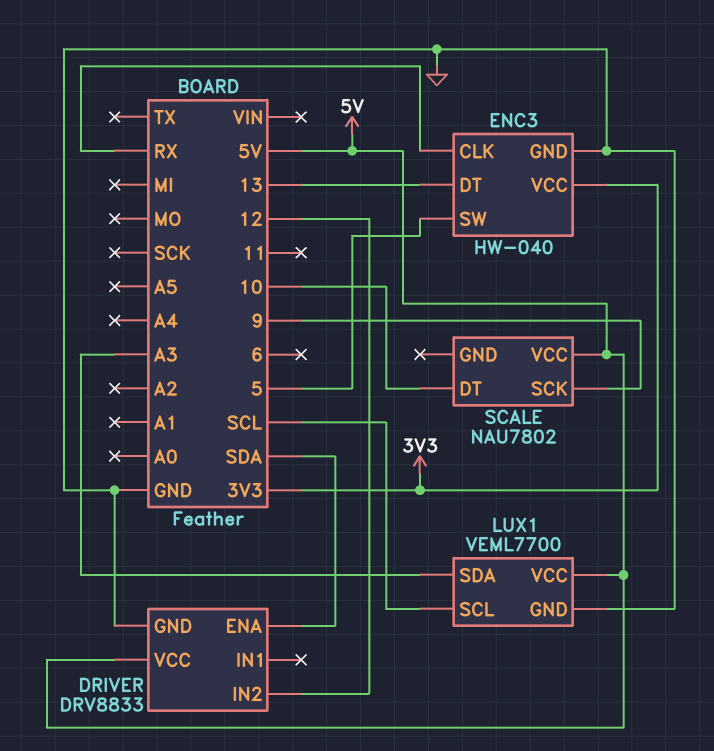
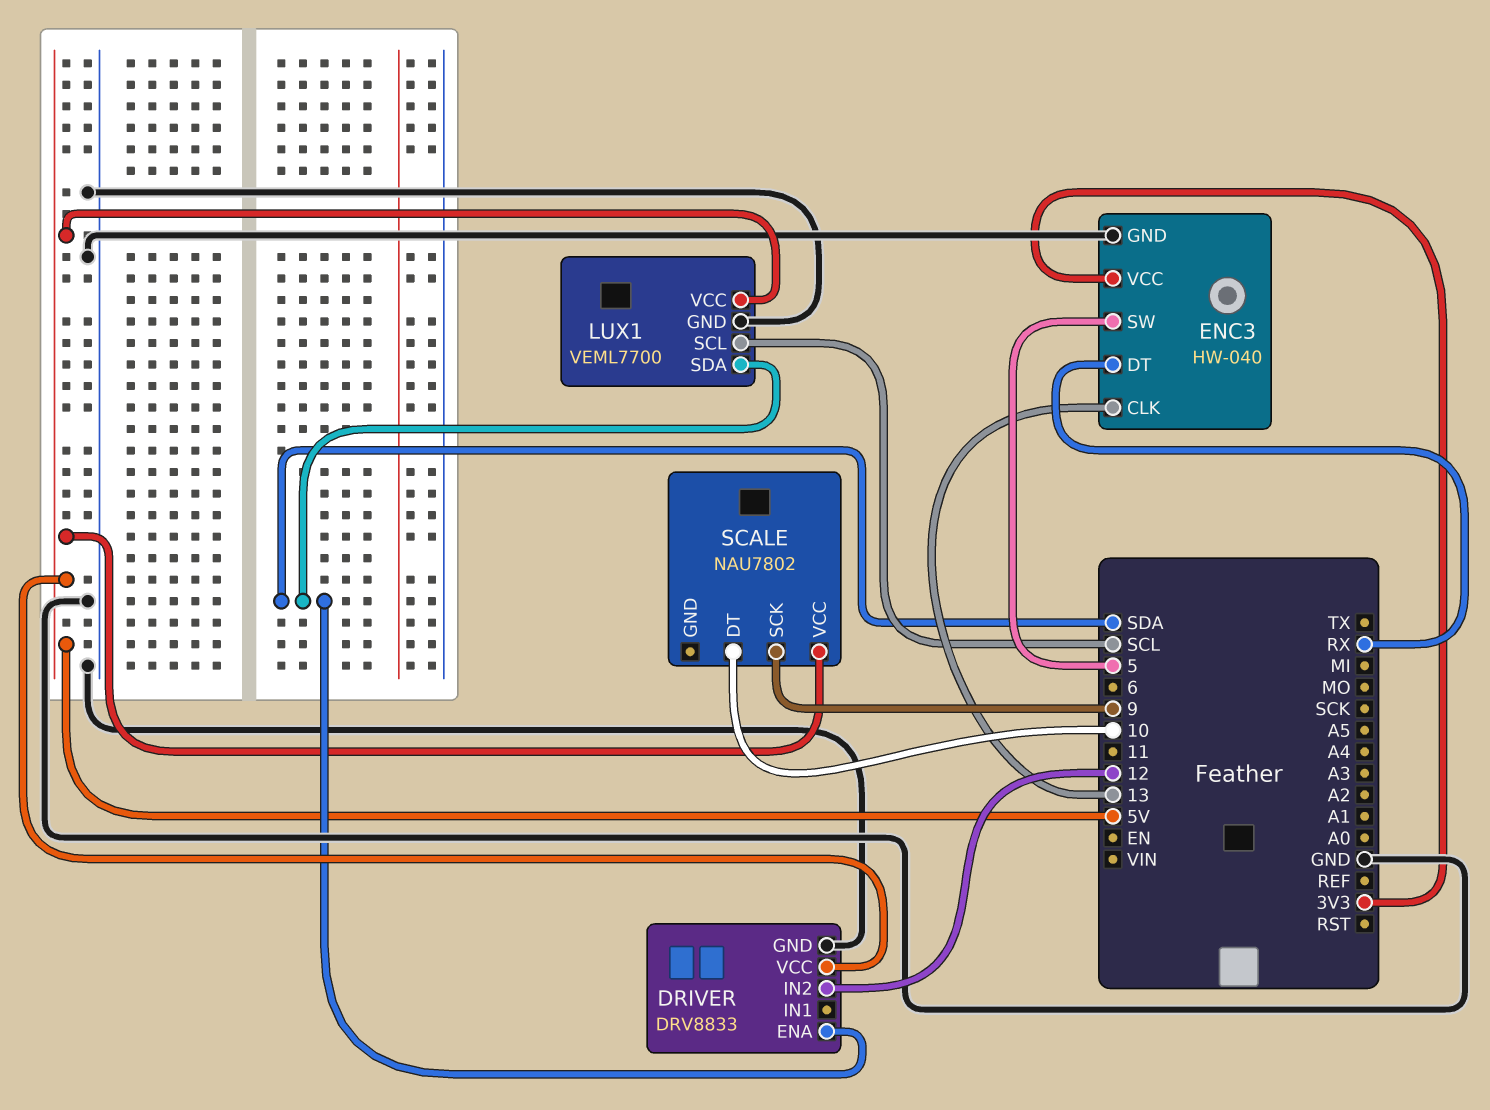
ENC3 pin CLK: RX -> 13
ENC3 pin DT: 13 -> RX
LUX1 pin SDA: A3 -> SDA

